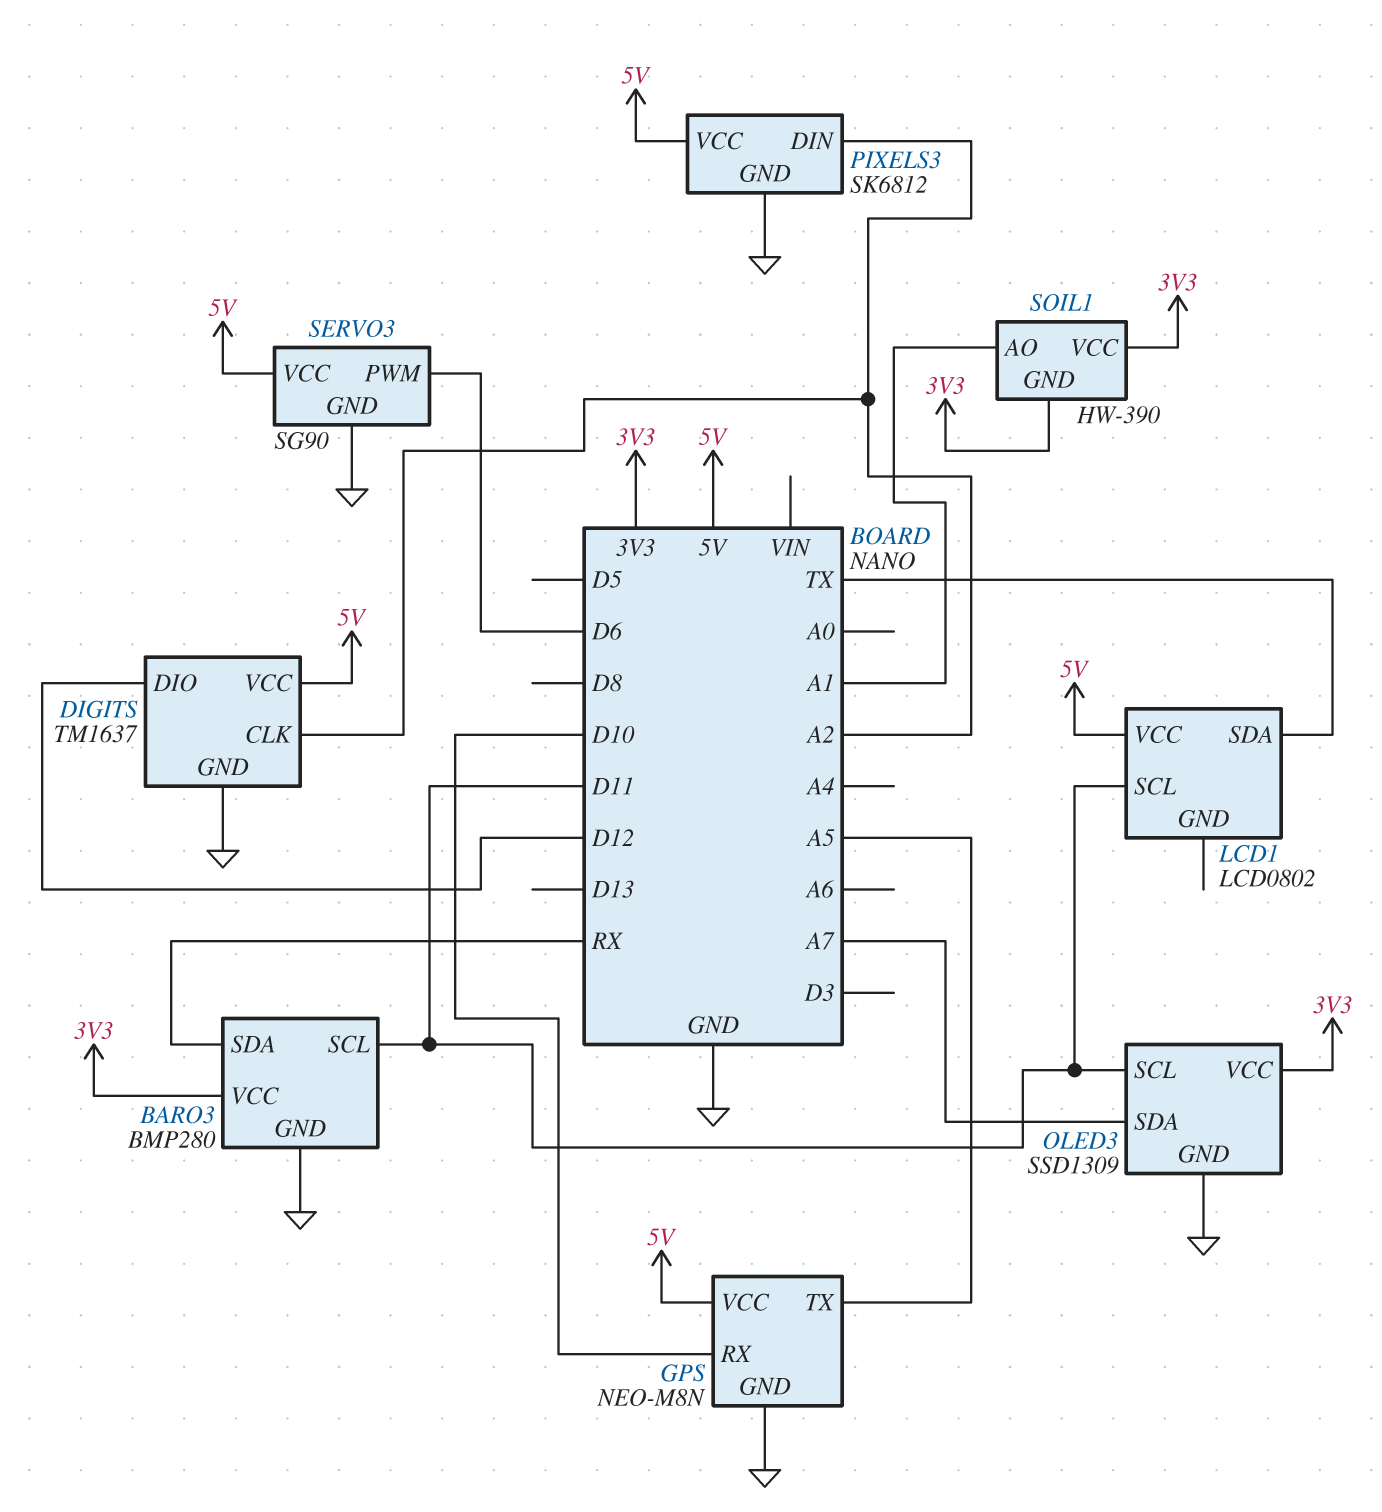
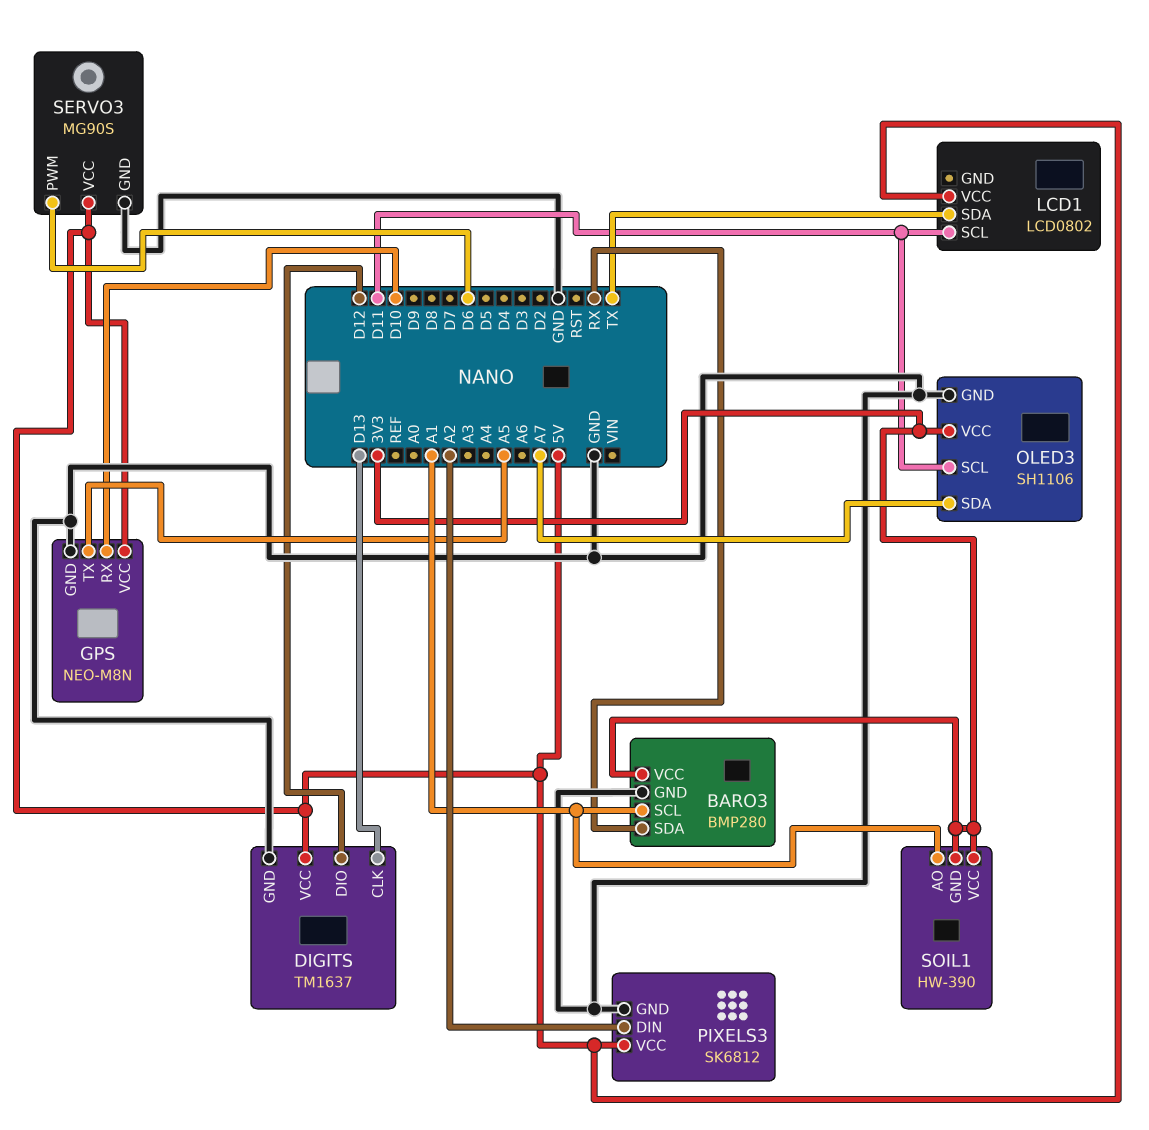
BARO3 pin SCL: D11 -> A1
DIGITS pin CLK: A2 -> D13
OLED3: SSD1309 -> SH1106
SERVO3: SG90 -> MG90S

